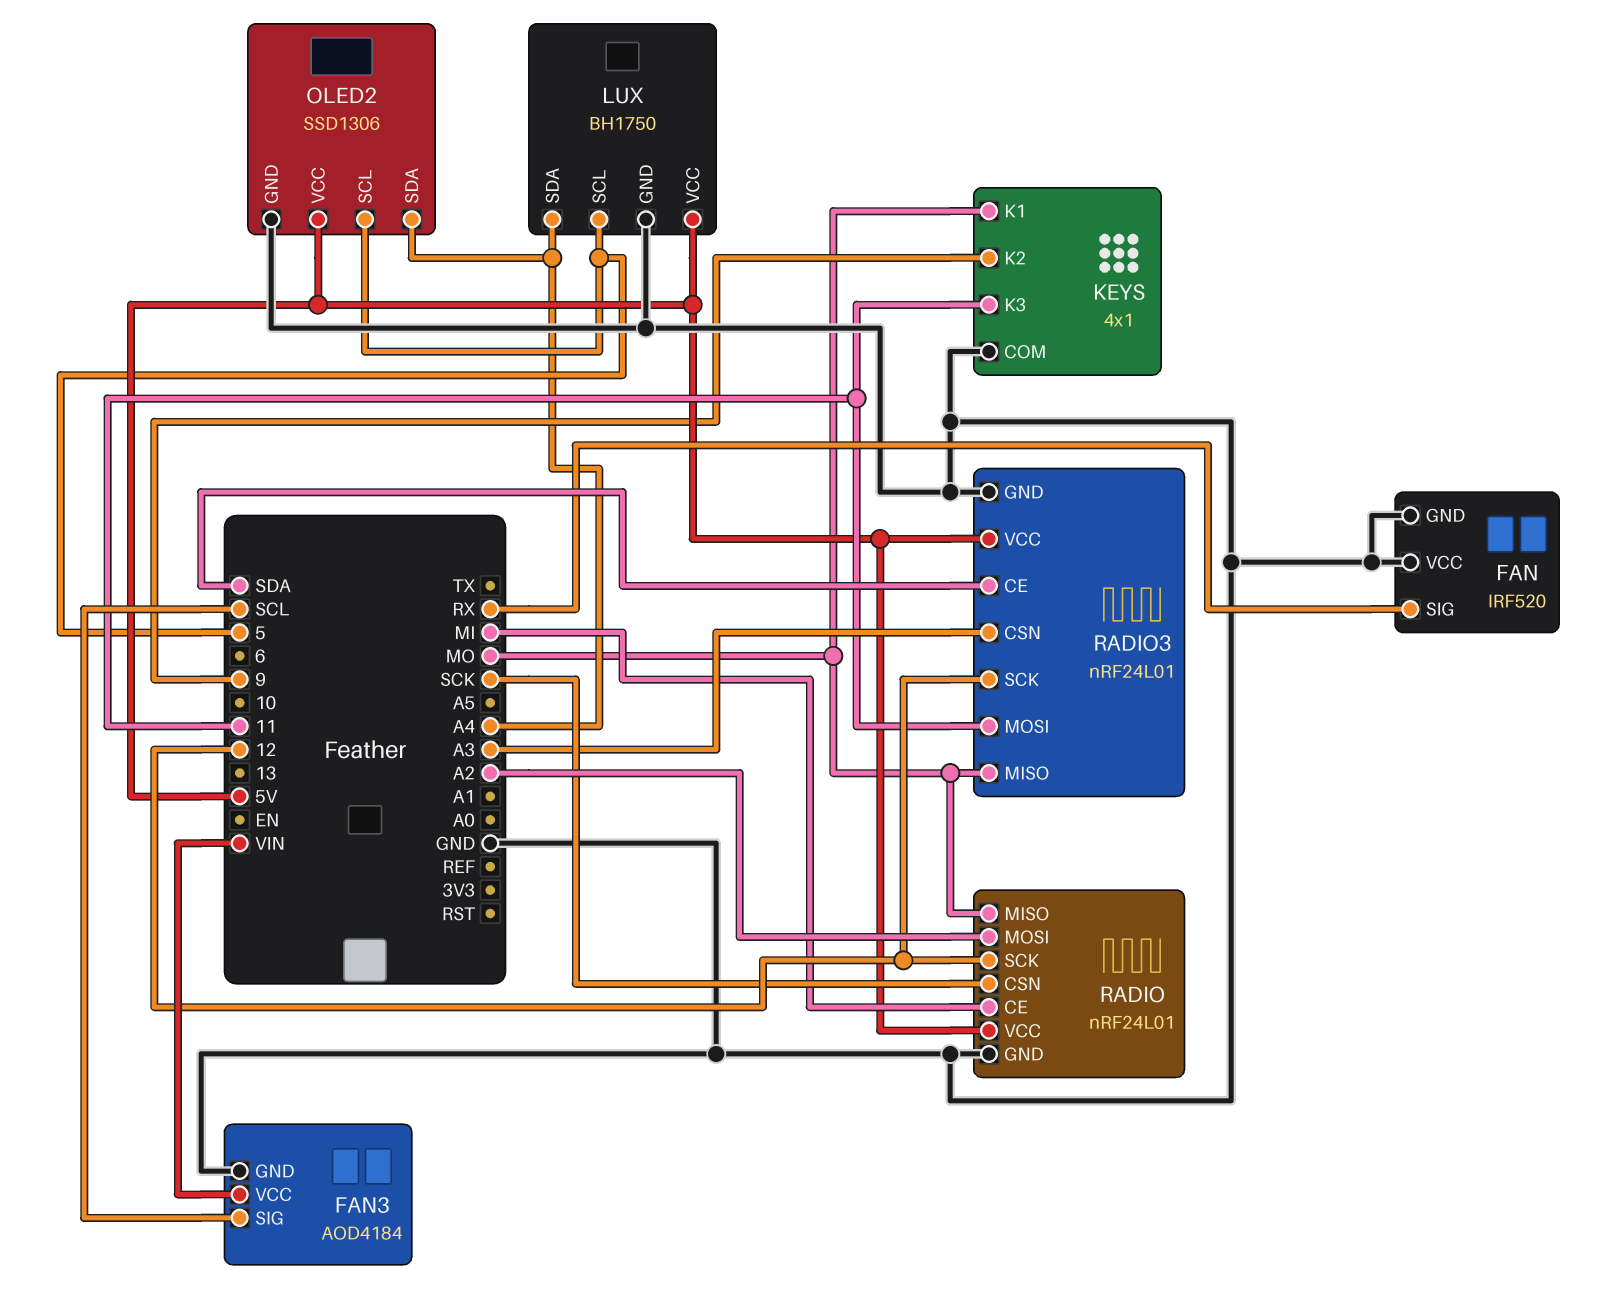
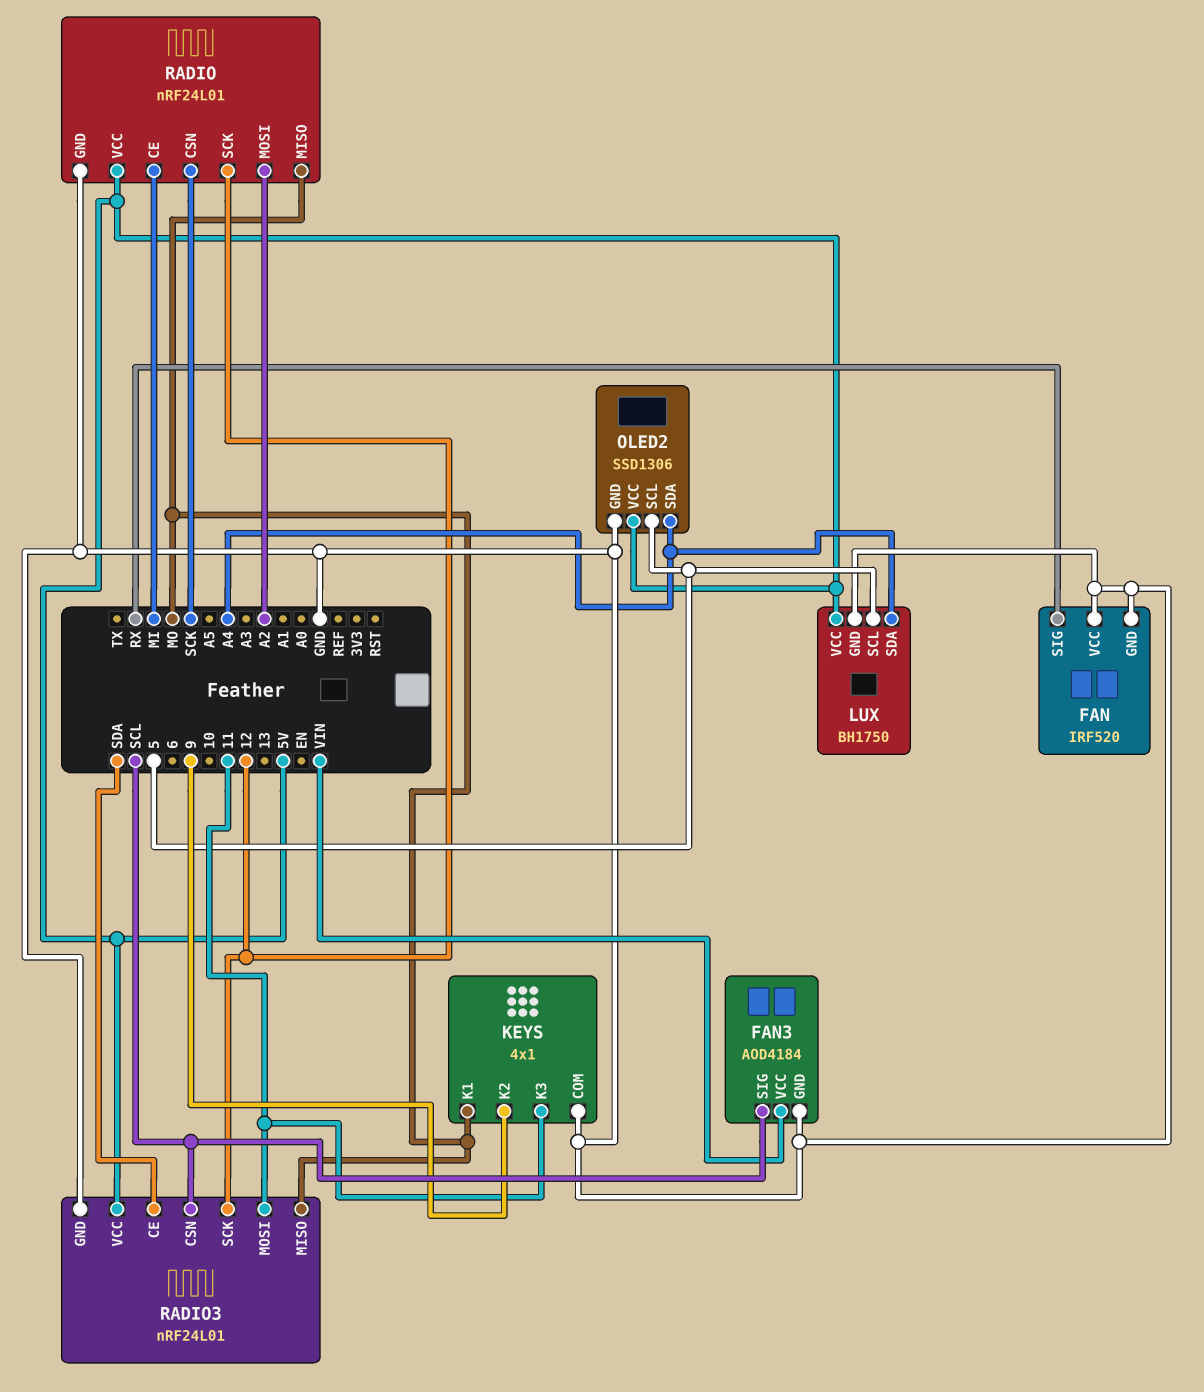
RADIO3 pin CSN: A3 -> SCL

